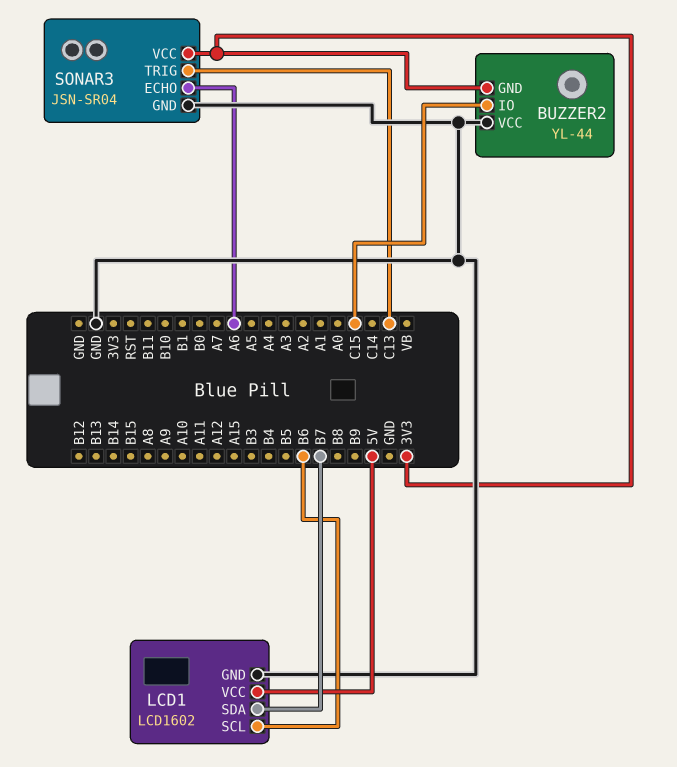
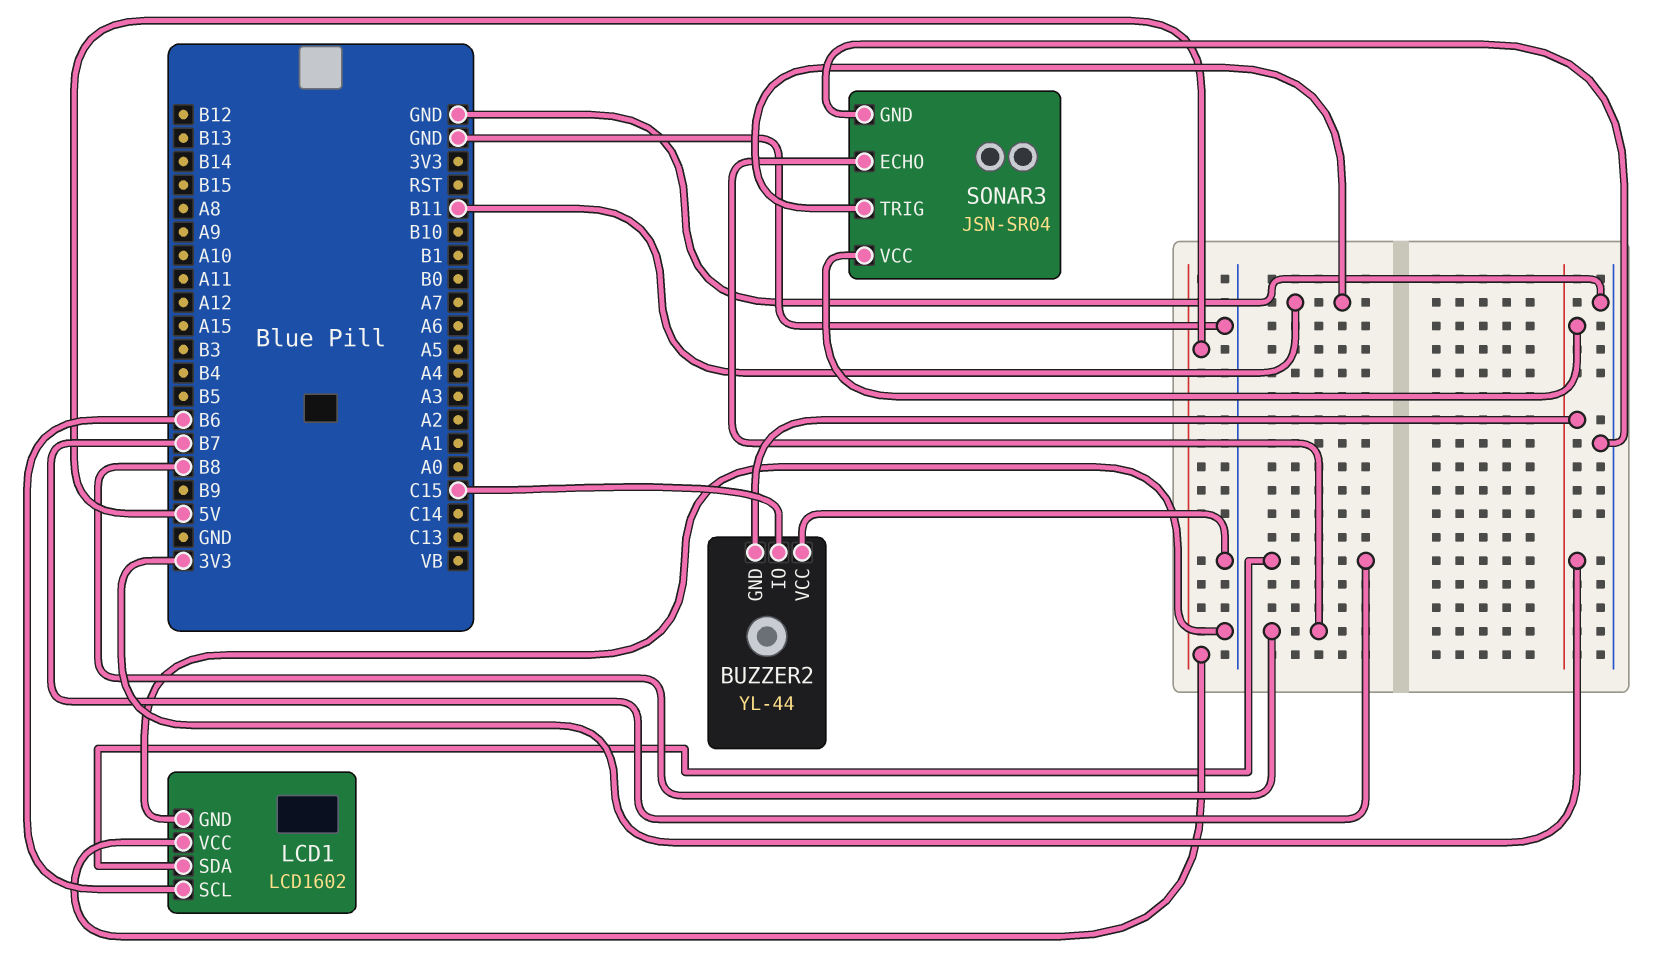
SONAR3 pin ECHO: A6 -> B8
SONAR3 pin TRIG: C13 -> B11

